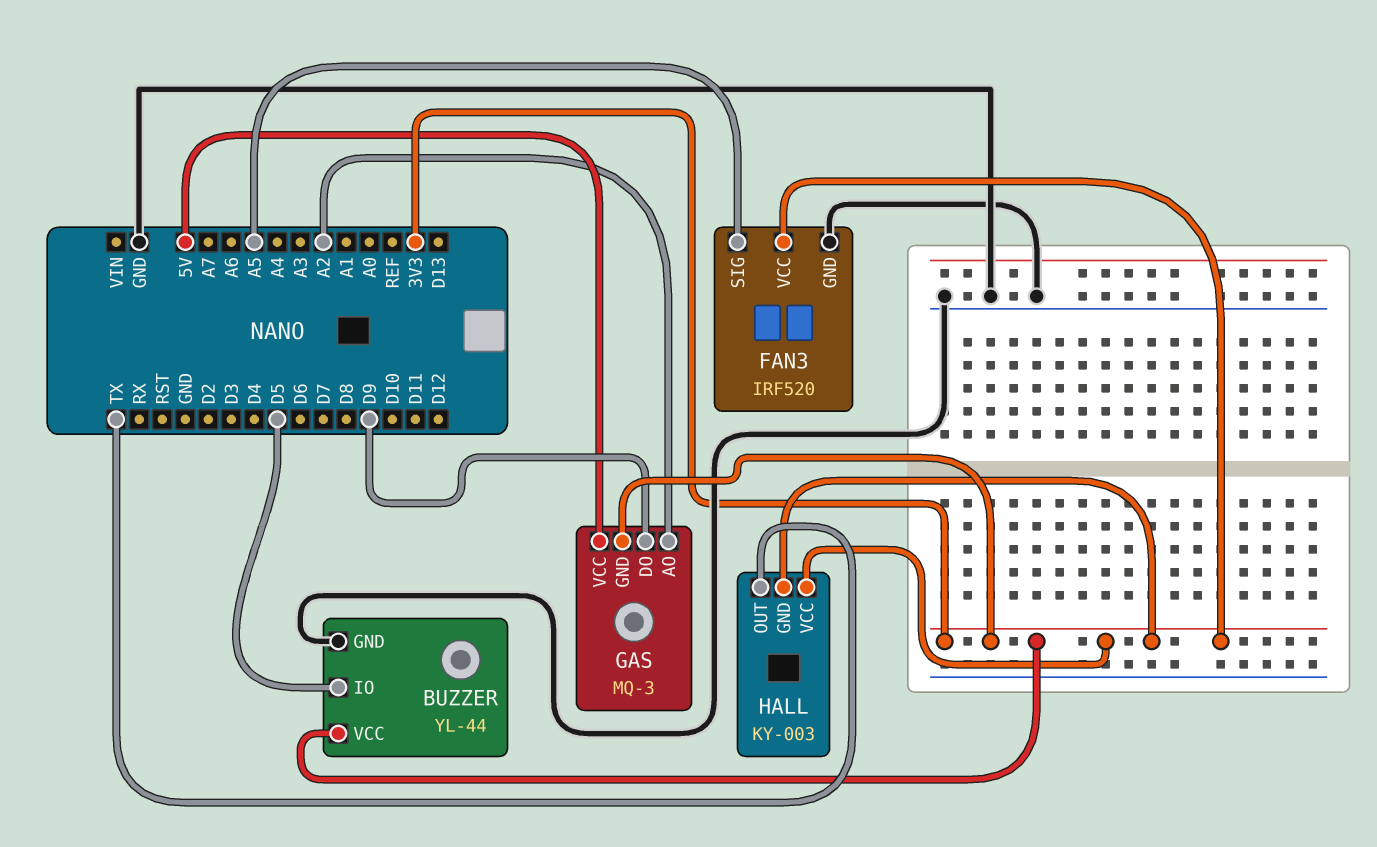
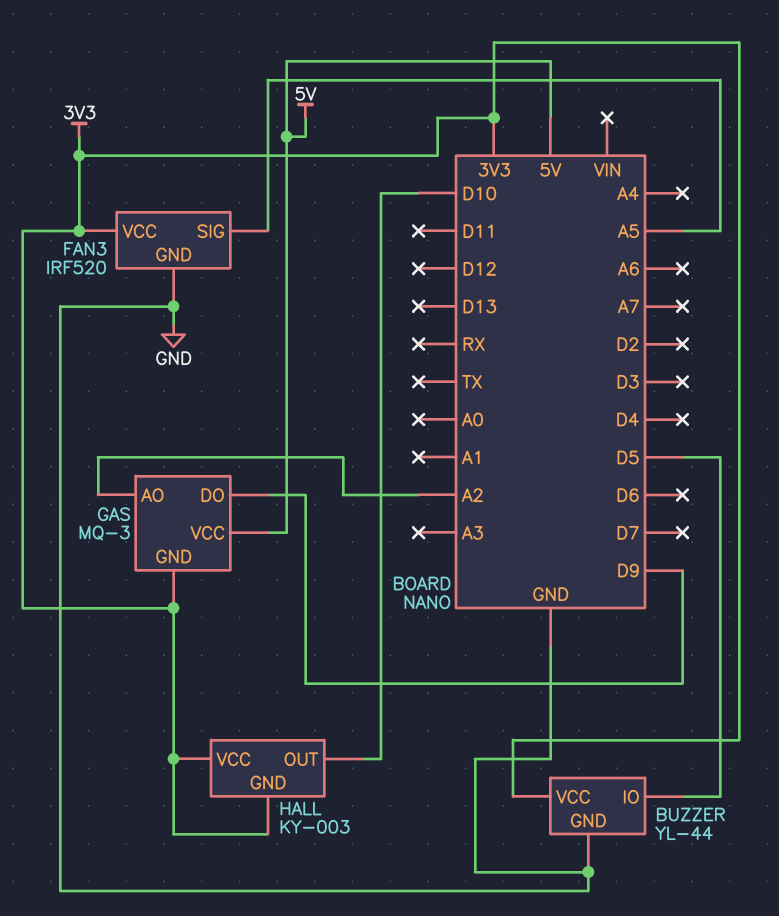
HALL pin OUT: TX -> D10

